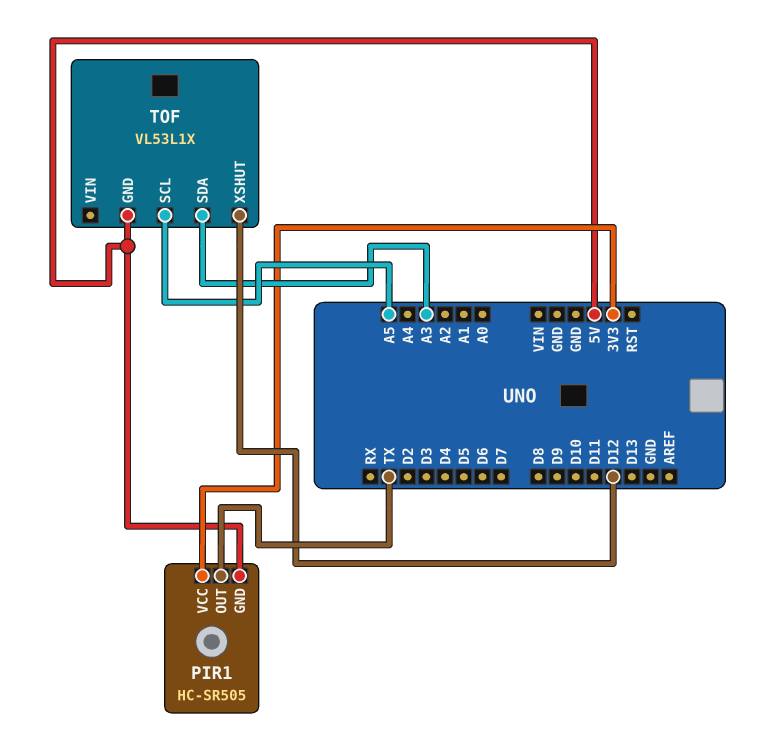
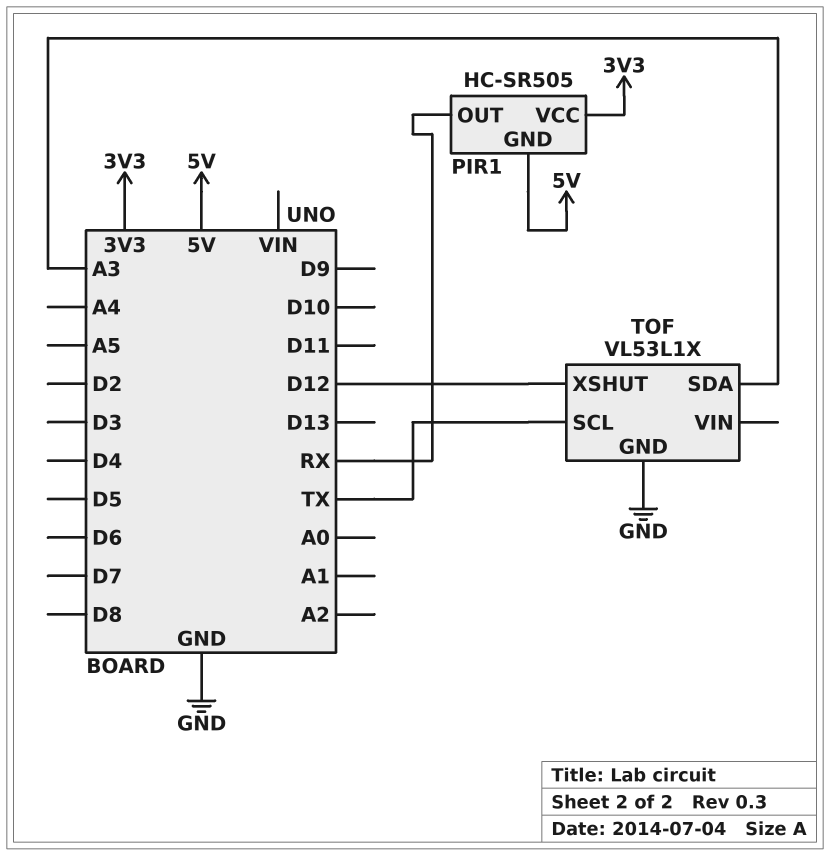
PIR1 pin OUT: TX -> RX
TOF pin GND: 5V -> GND
TOF pin SCL: A5 -> TX

